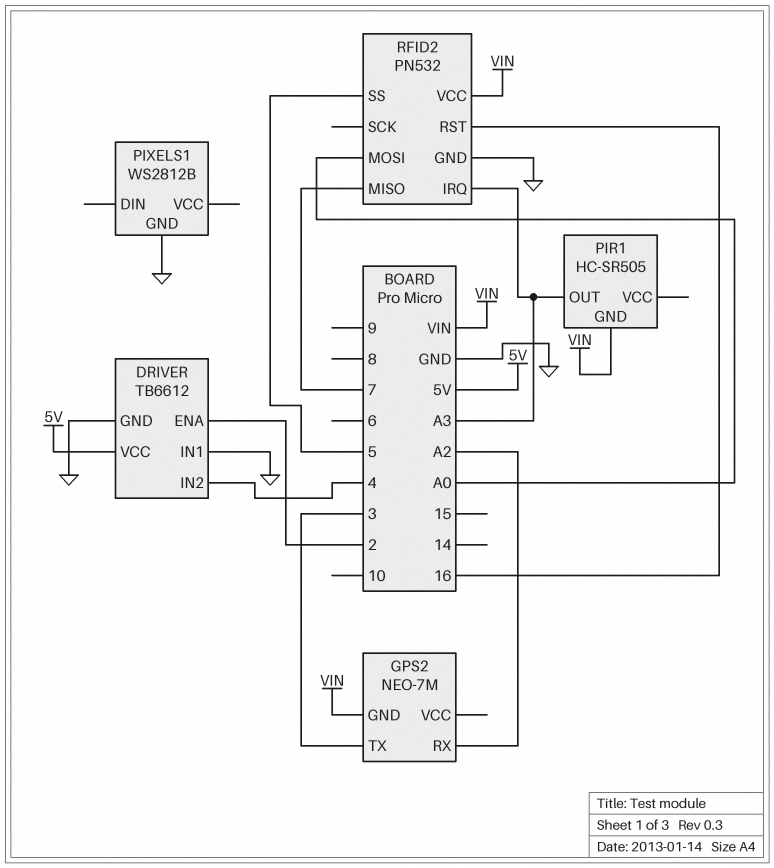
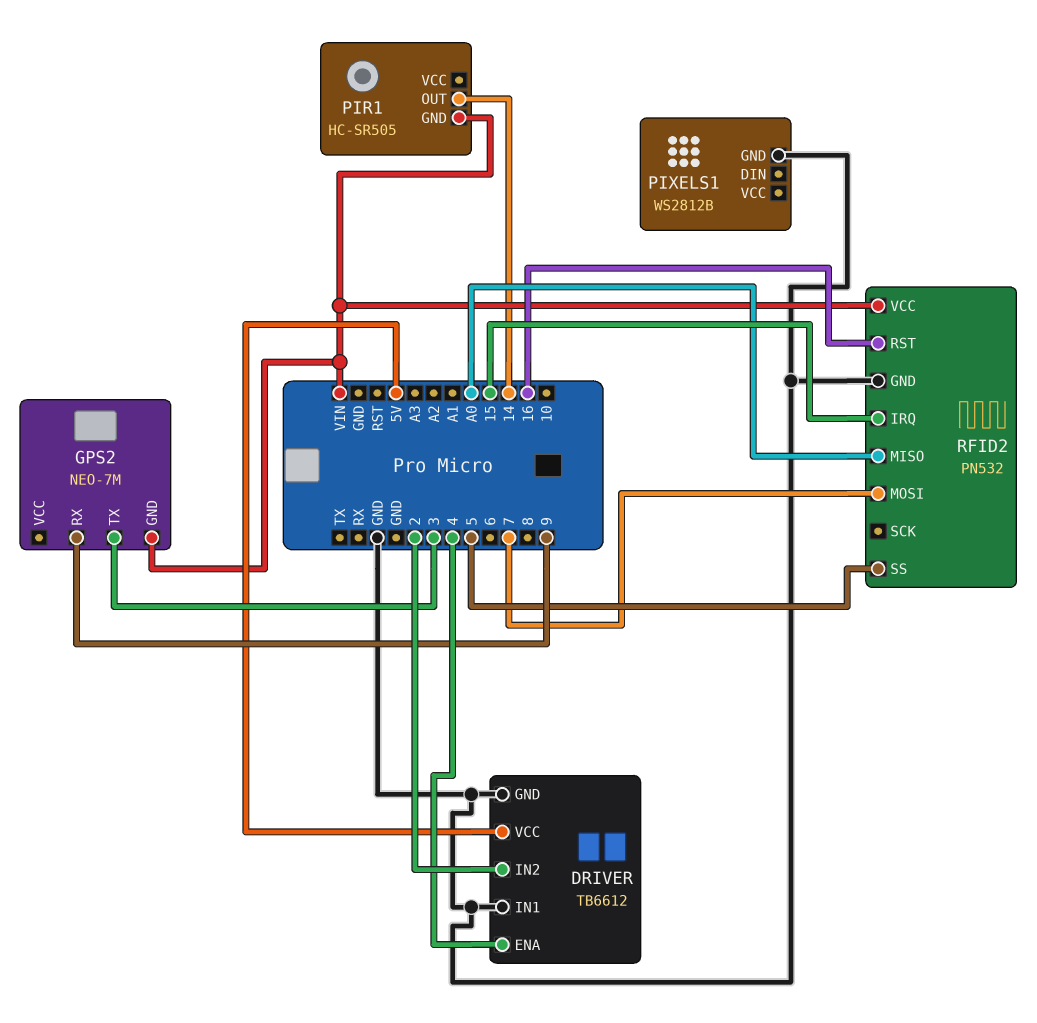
DRIVER pin ENA: 2 -> 4
DRIVER pin IN2: 4 -> 2
GPS2 pin RX: A2 -> 9
PIR1 pin OUT: A3 -> 14
RFID2 pin IRQ: A3 -> 15
RFID2 pin MISO: 7 -> A0
RFID2 pin MOSI: A0 -> 7

